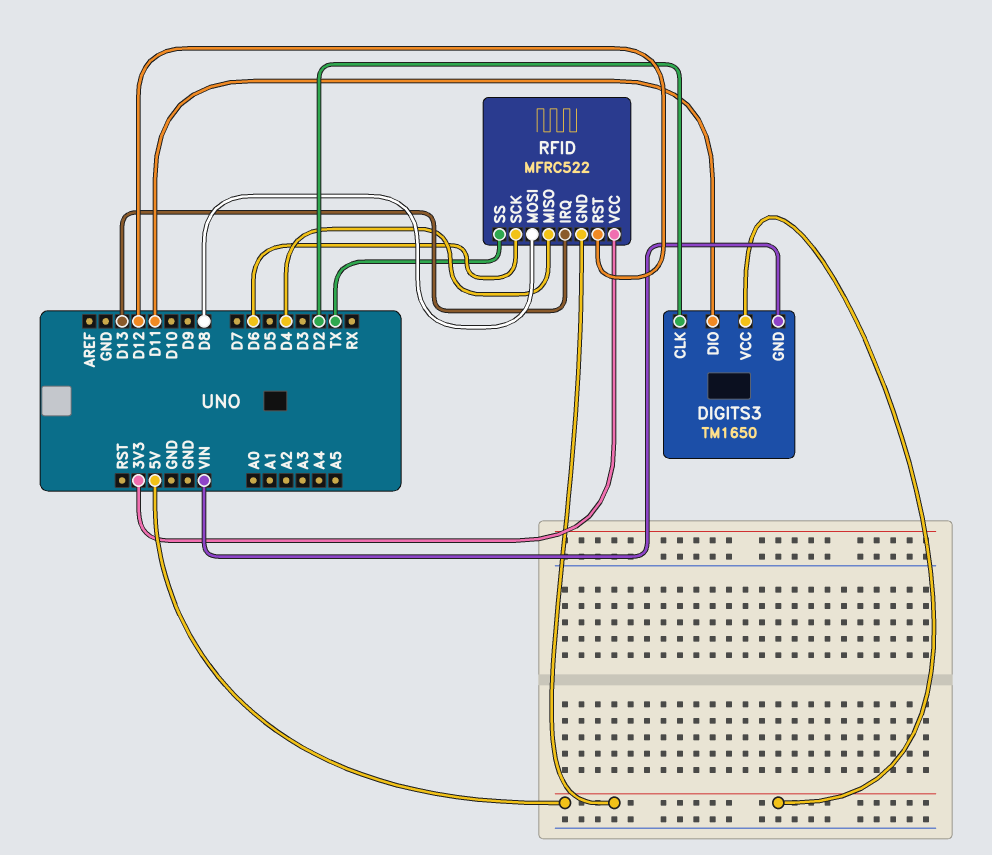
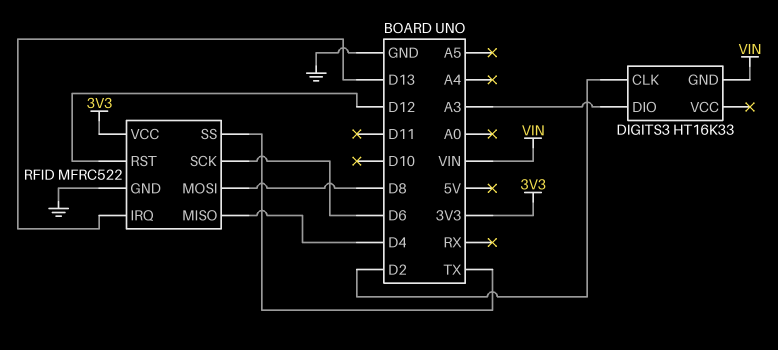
DIGITS3: TM1650 -> HT16K33
DIGITS3 pin DIO: D11 -> A3
DIGITS3 pin VCC: 5V -> none
RFID pin GND: 5V -> GND

